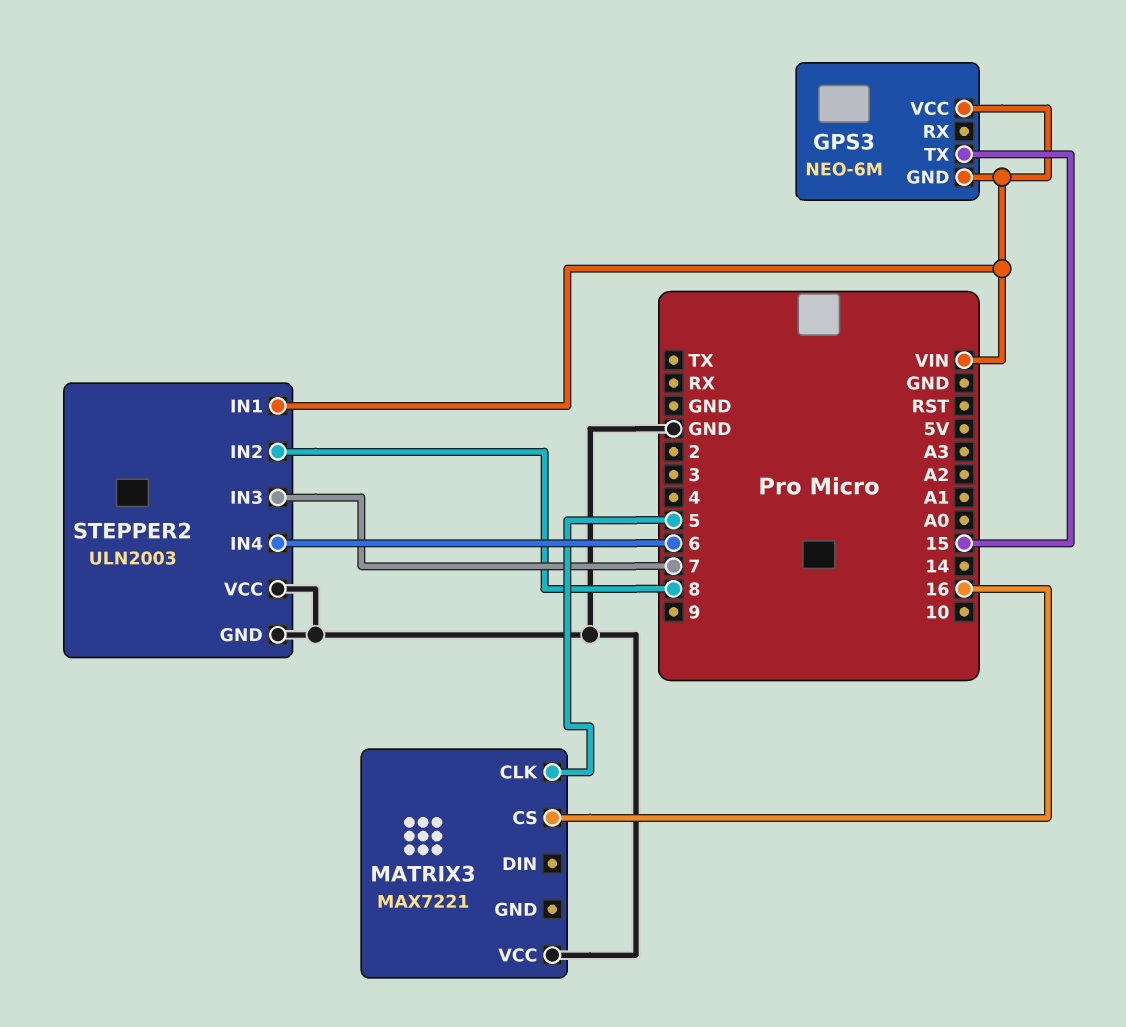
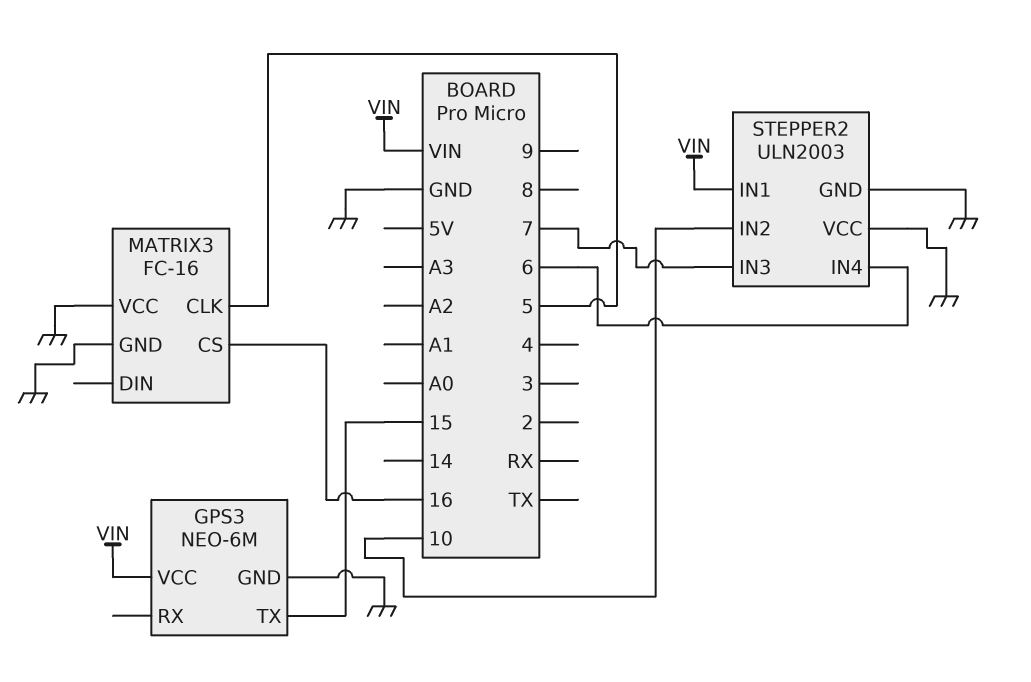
GPS3 pin GND: VIN -> GND
MATRIX3: MAX7221 -> FC-16
MATRIX3 pin GND: none -> GND
STEPPER2 pin IN2: 8 -> 10

